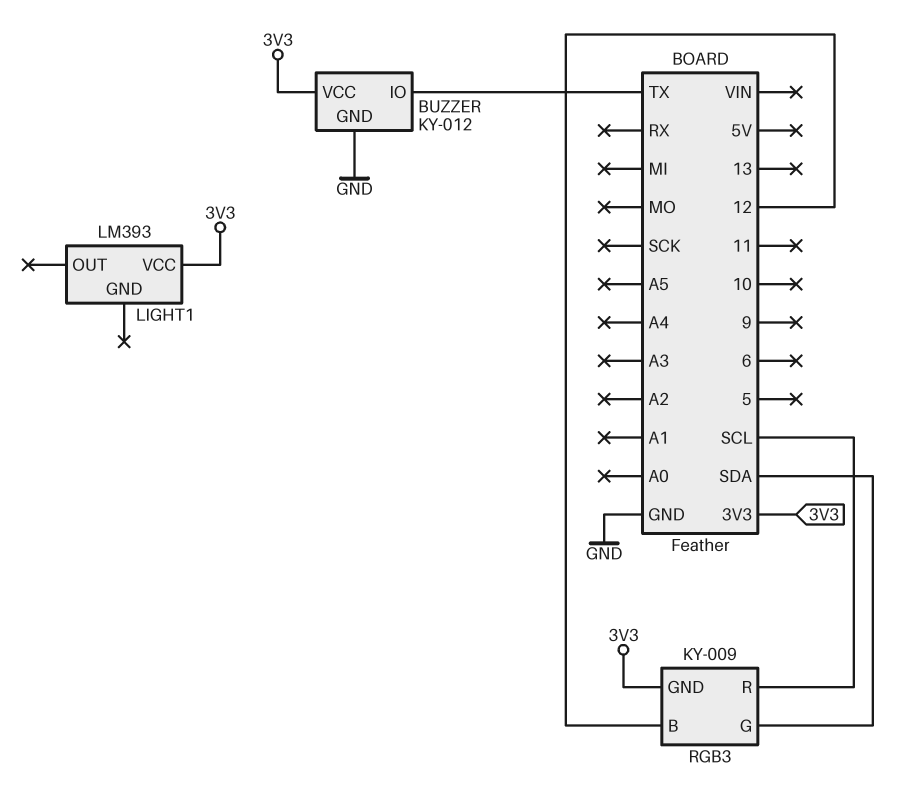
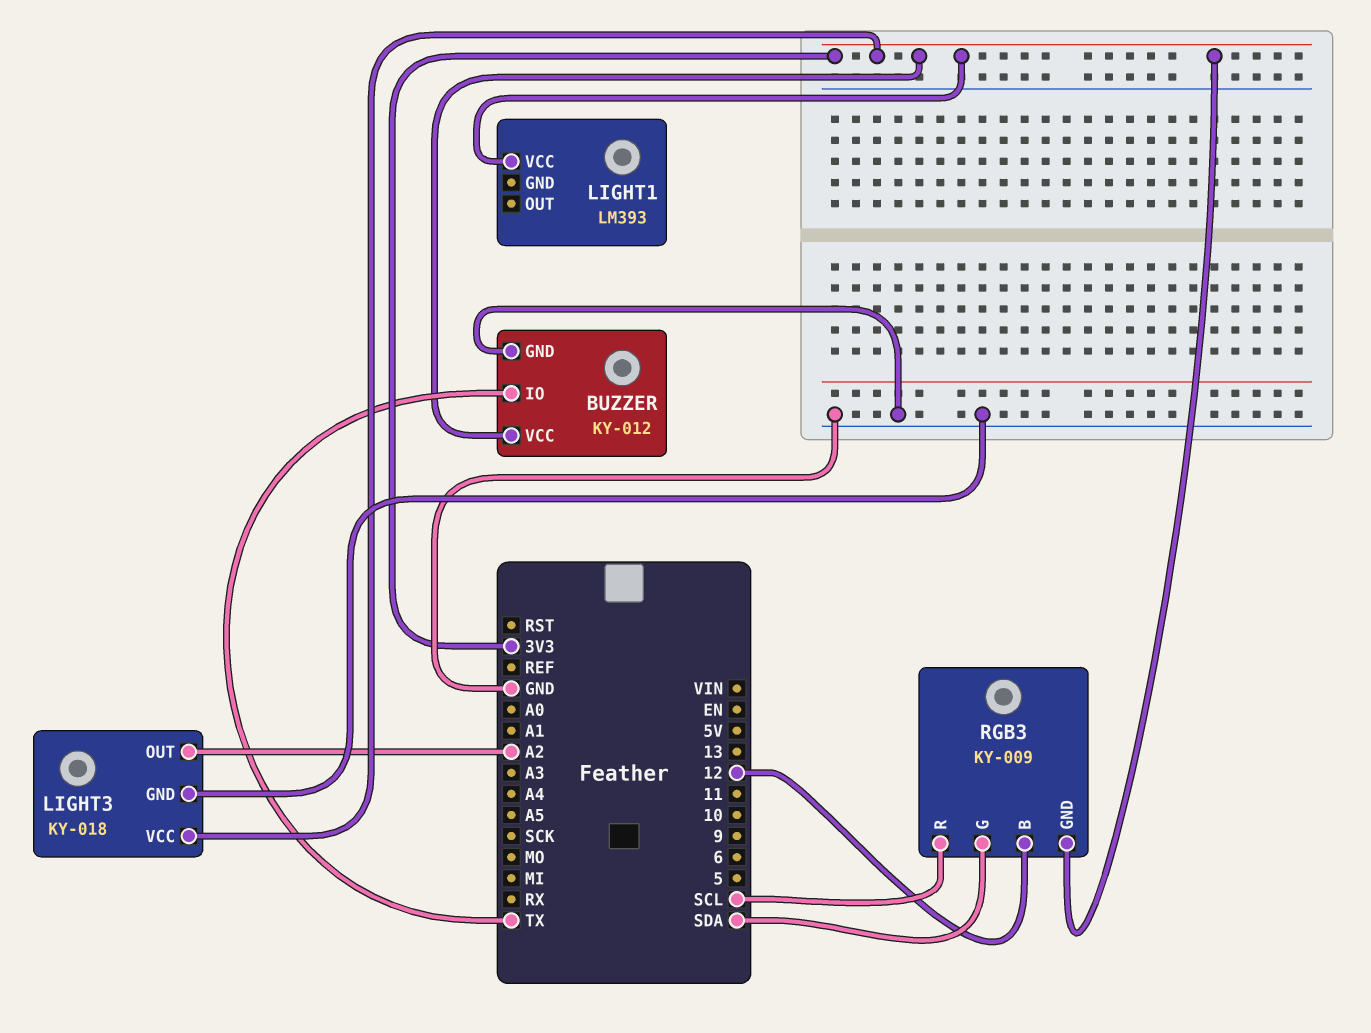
LIGHT3: none -> KY-018
LIGHT3 pin GND: none -> GND
LIGHT3 pin OUT: none -> A2
LIGHT3 pin VCC: none -> 3V3

